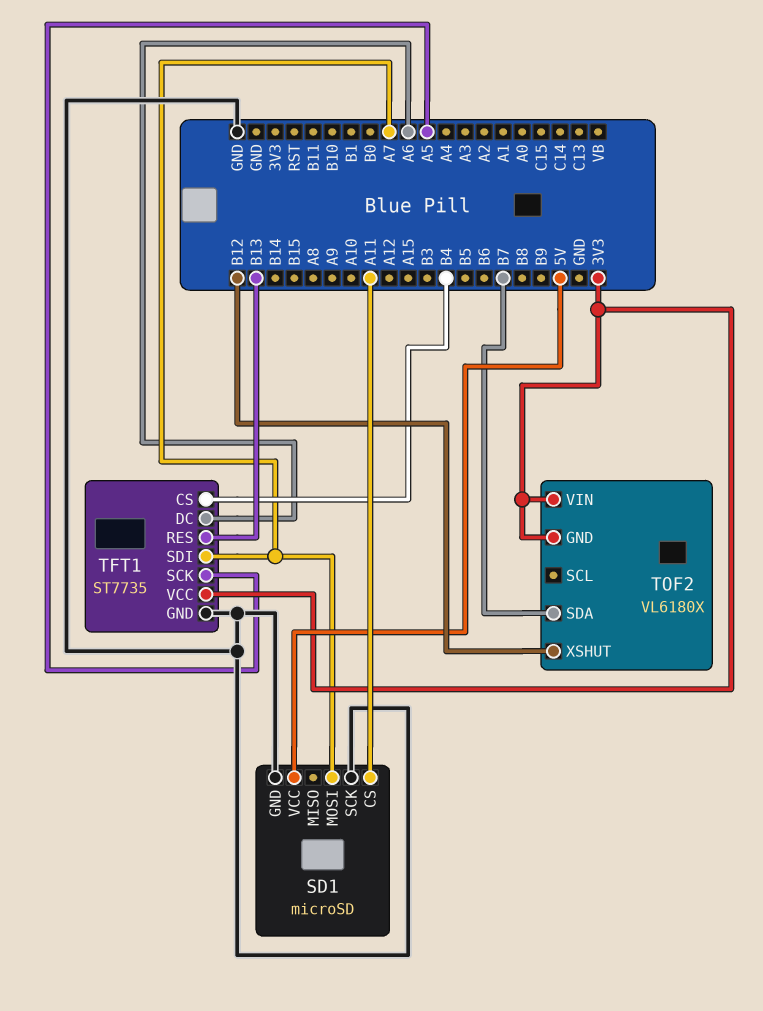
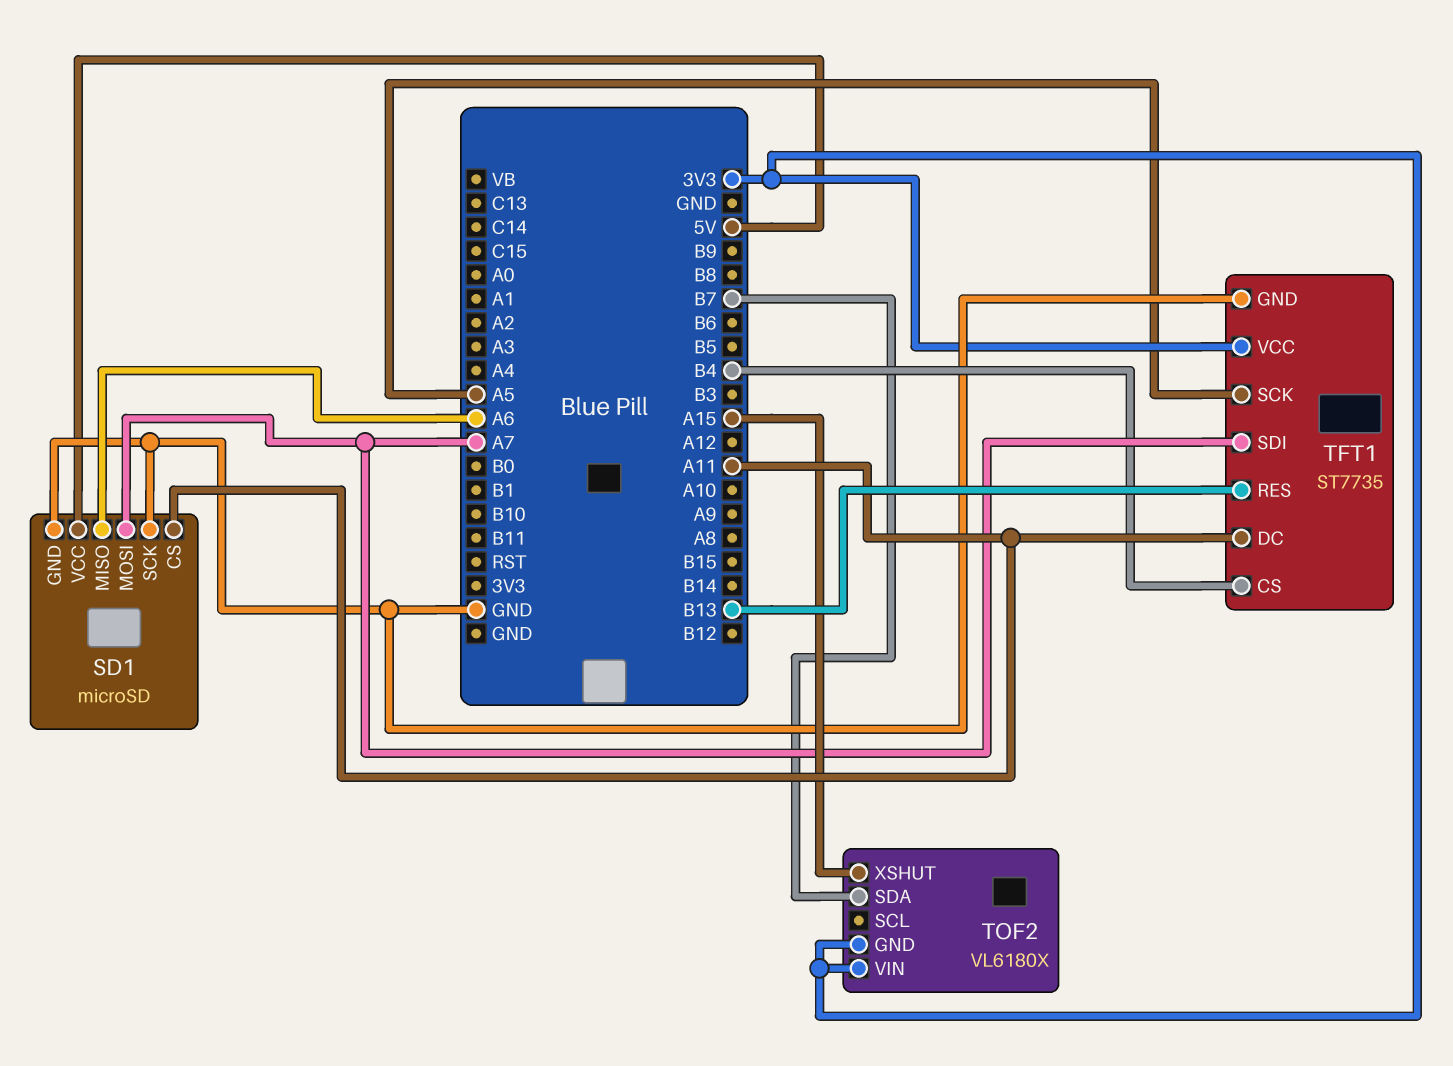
SD1 pin MISO: none -> A6
TFT1 pin DC: A6 -> A11
TOF2 pin XSHUT: B12 -> A15

